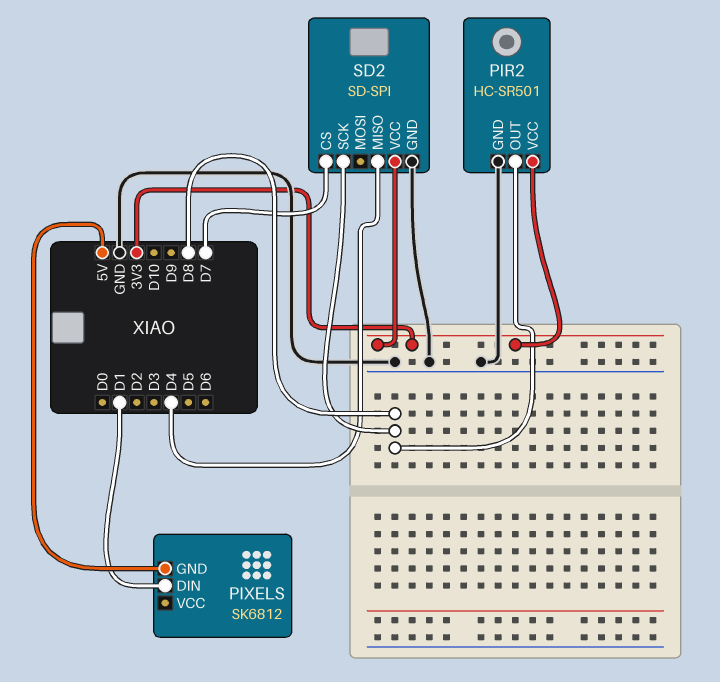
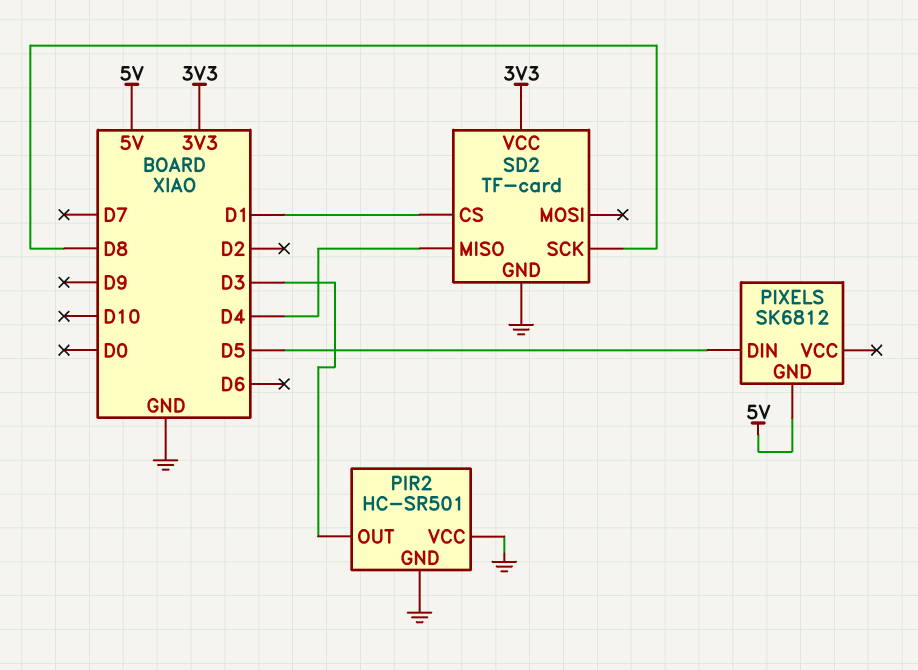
PIR2 pin OUT: D8 -> D3
PIR2 pin VCC: 3V3 -> GND
PIXELS pin DIN: D1 -> D5
SD2: SD-SPI -> TF-card
SD2 pin CS: D7 -> D1

